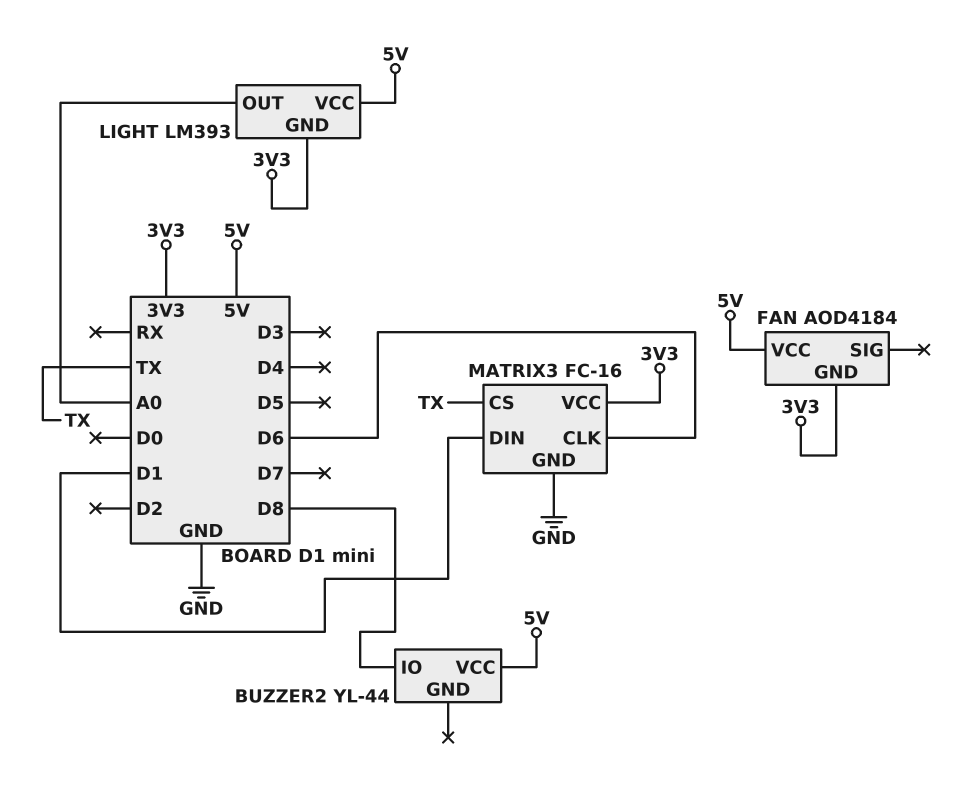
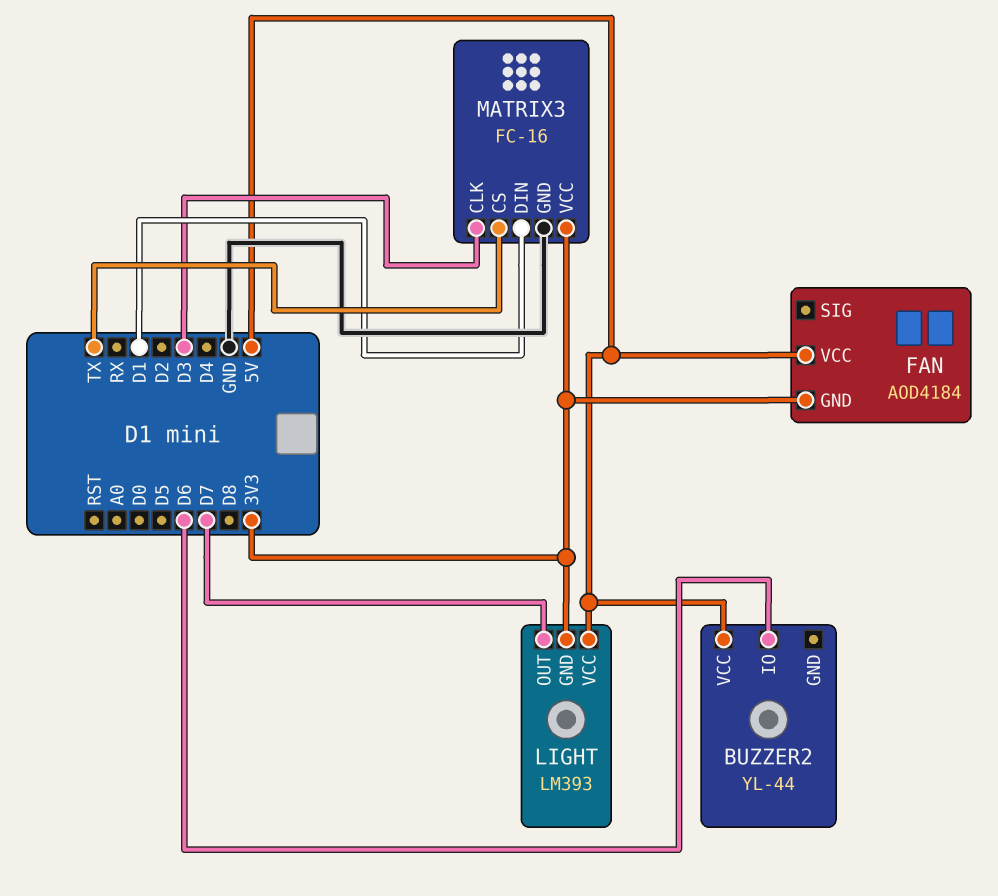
BUZZER2 pin IO: D8 -> D6
LIGHT pin OUT: A0 -> D7
MATRIX3 pin CLK: D6 -> D3

